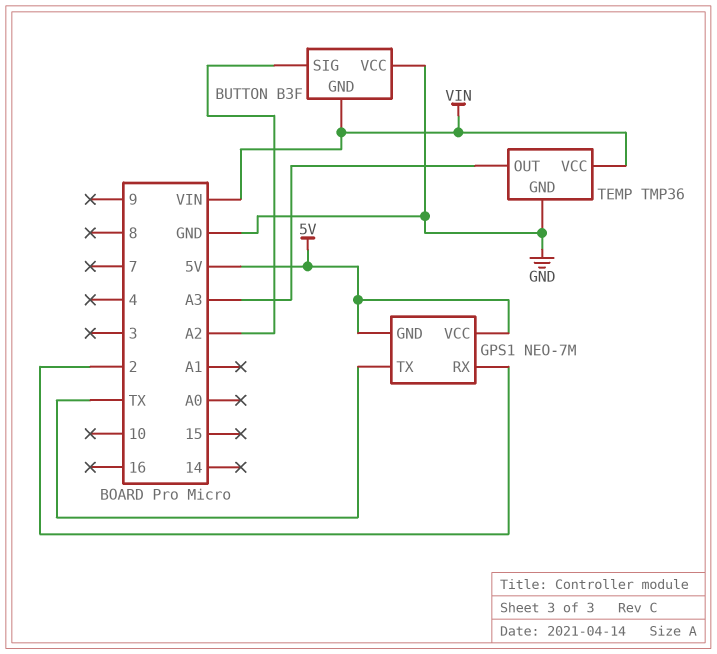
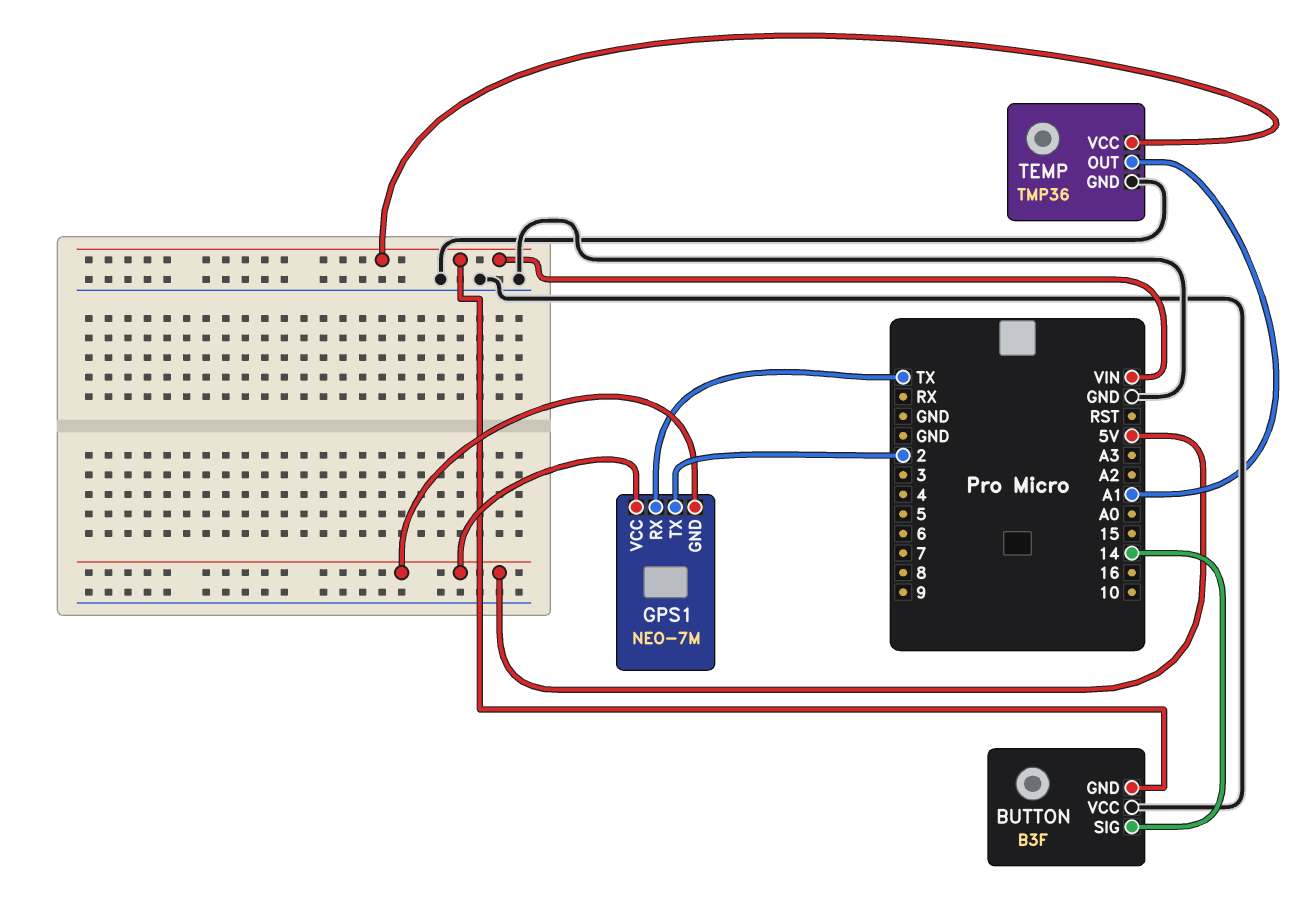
BUTTON pin SIG: A2 -> 14
GPS1 pin RX: 2 -> TX
GPS1 pin TX: TX -> 2
TEMP pin OUT: A3 -> A1

